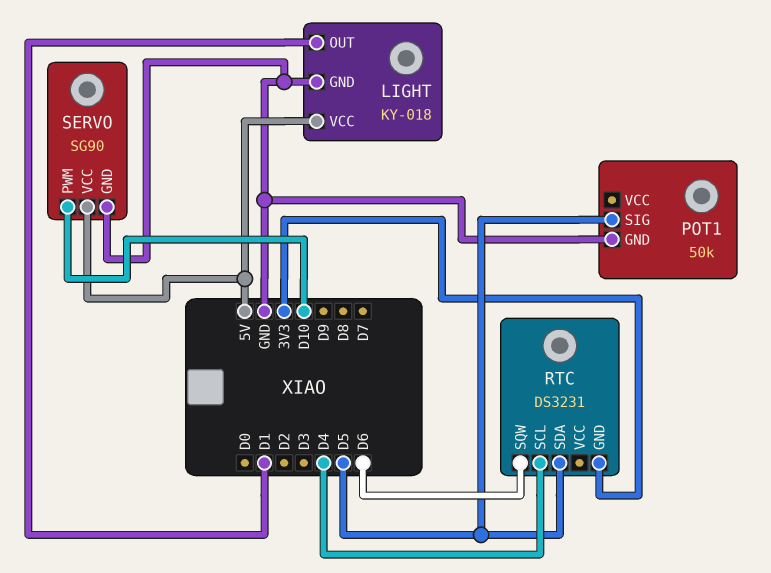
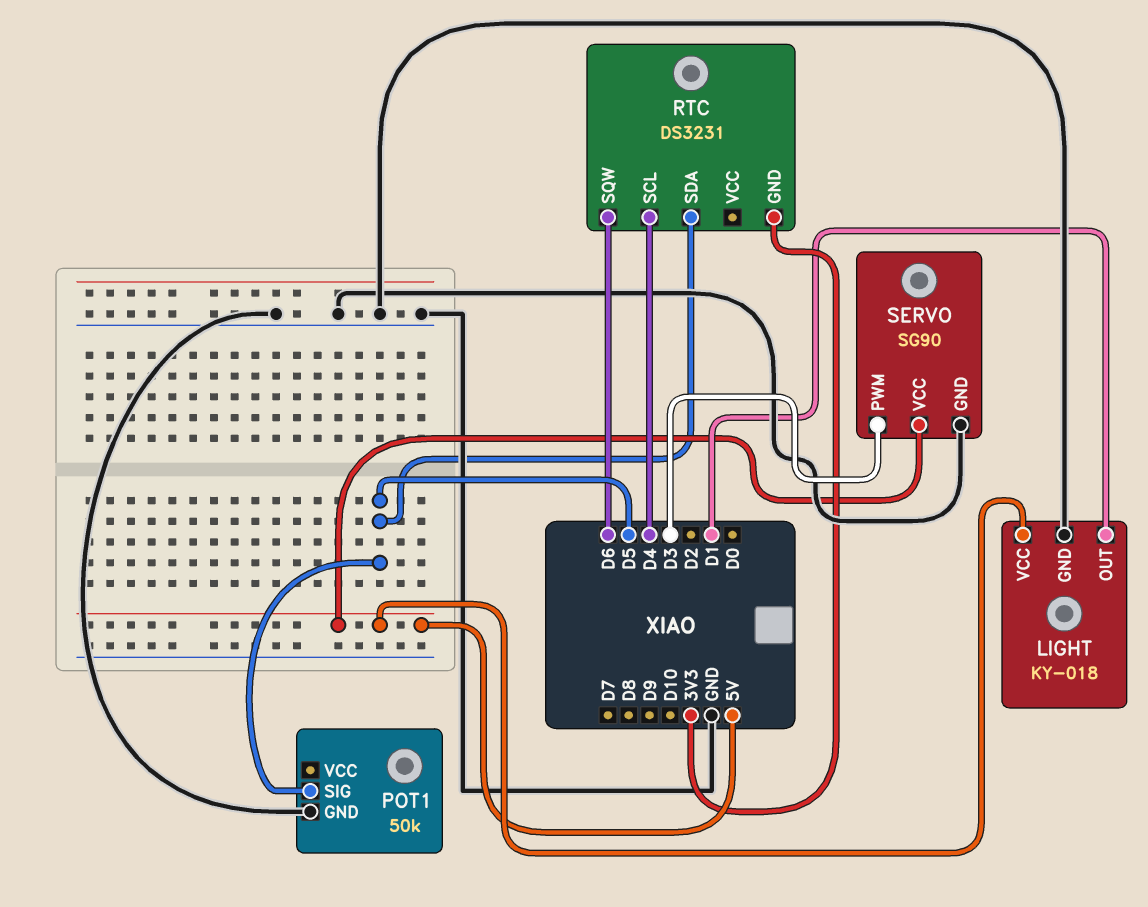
SERVO pin PWM: D10 -> D3

